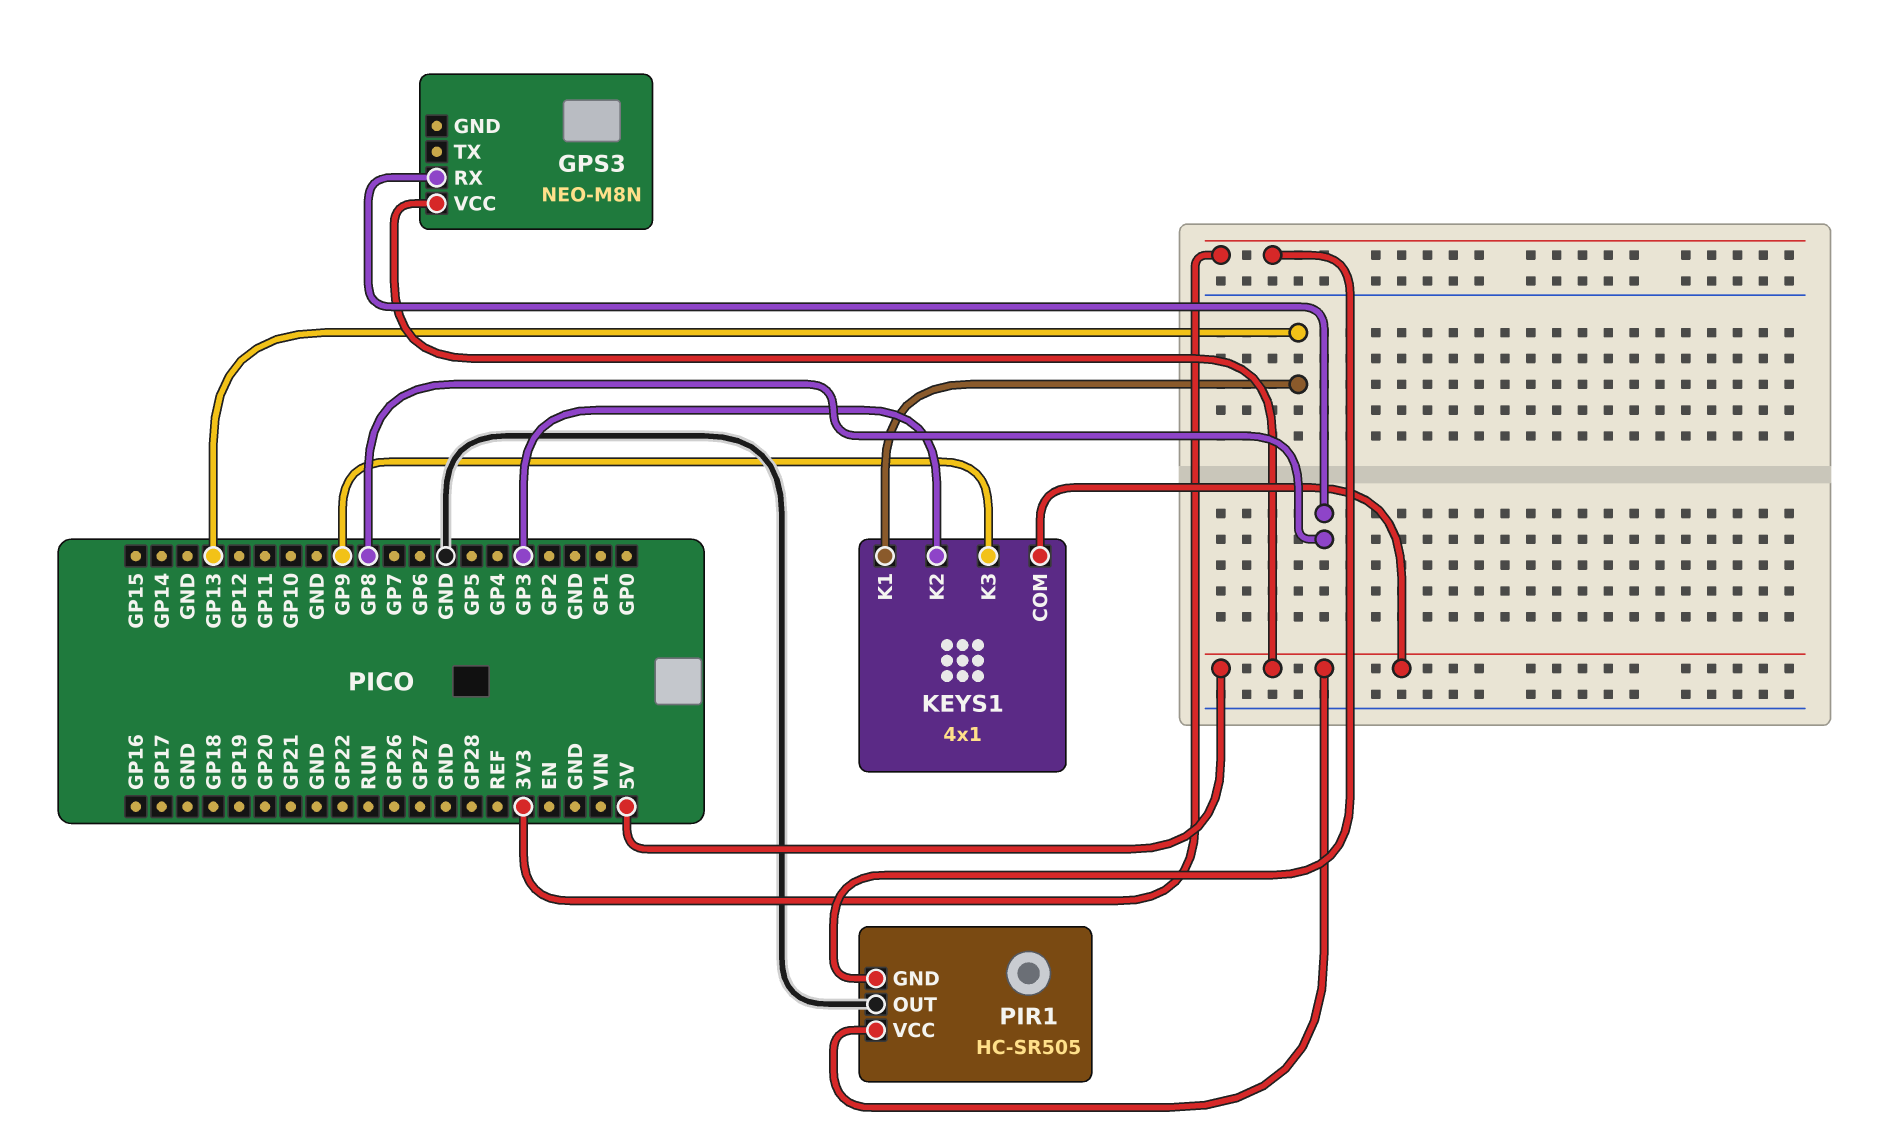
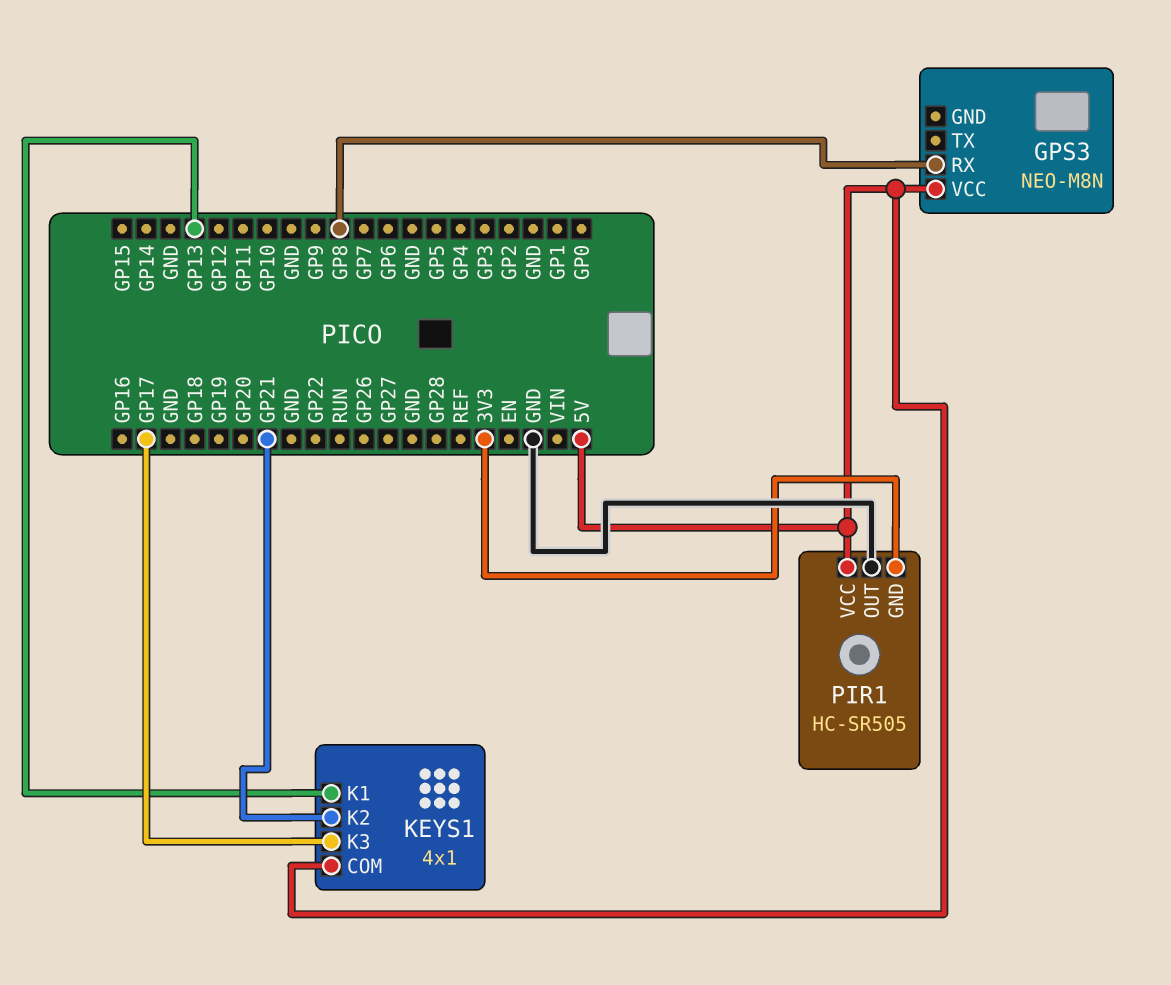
KEYS1 pin K2: GP3 -> GP21
KEYS1 pin K3: GP9 -> GP17

